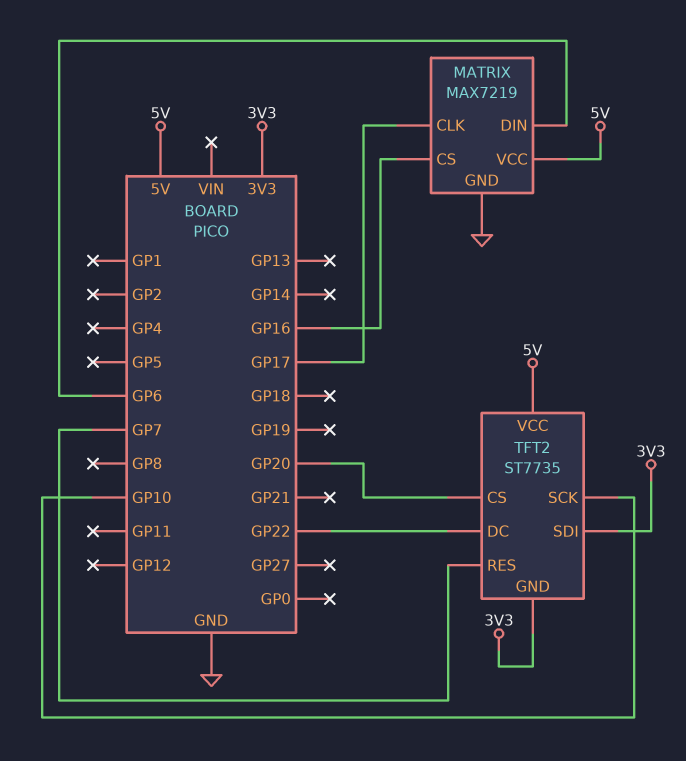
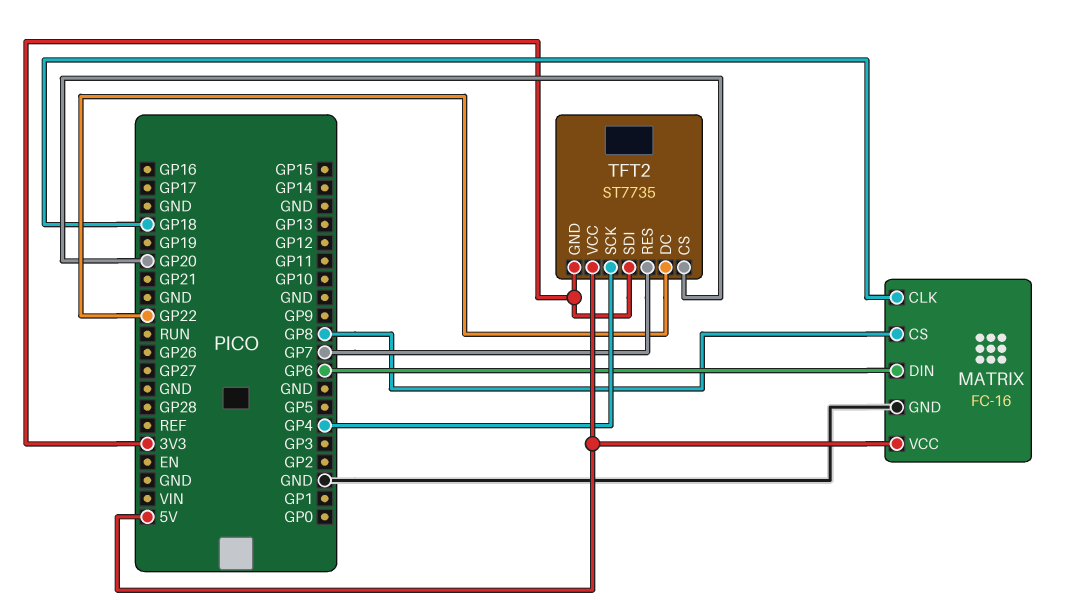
MATRIX: MAX7219 -> FC-16
MATRIX pin CLK: GP17 -> GP18
MATRIX pin CS: GP16 -> GP8
TFT2 pin SCK: GP10 -> GP4

